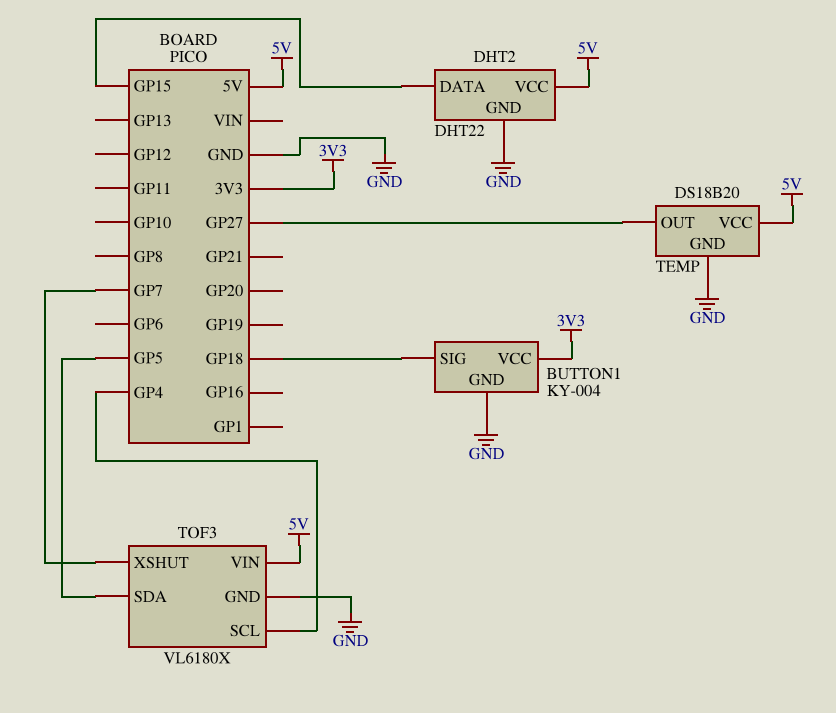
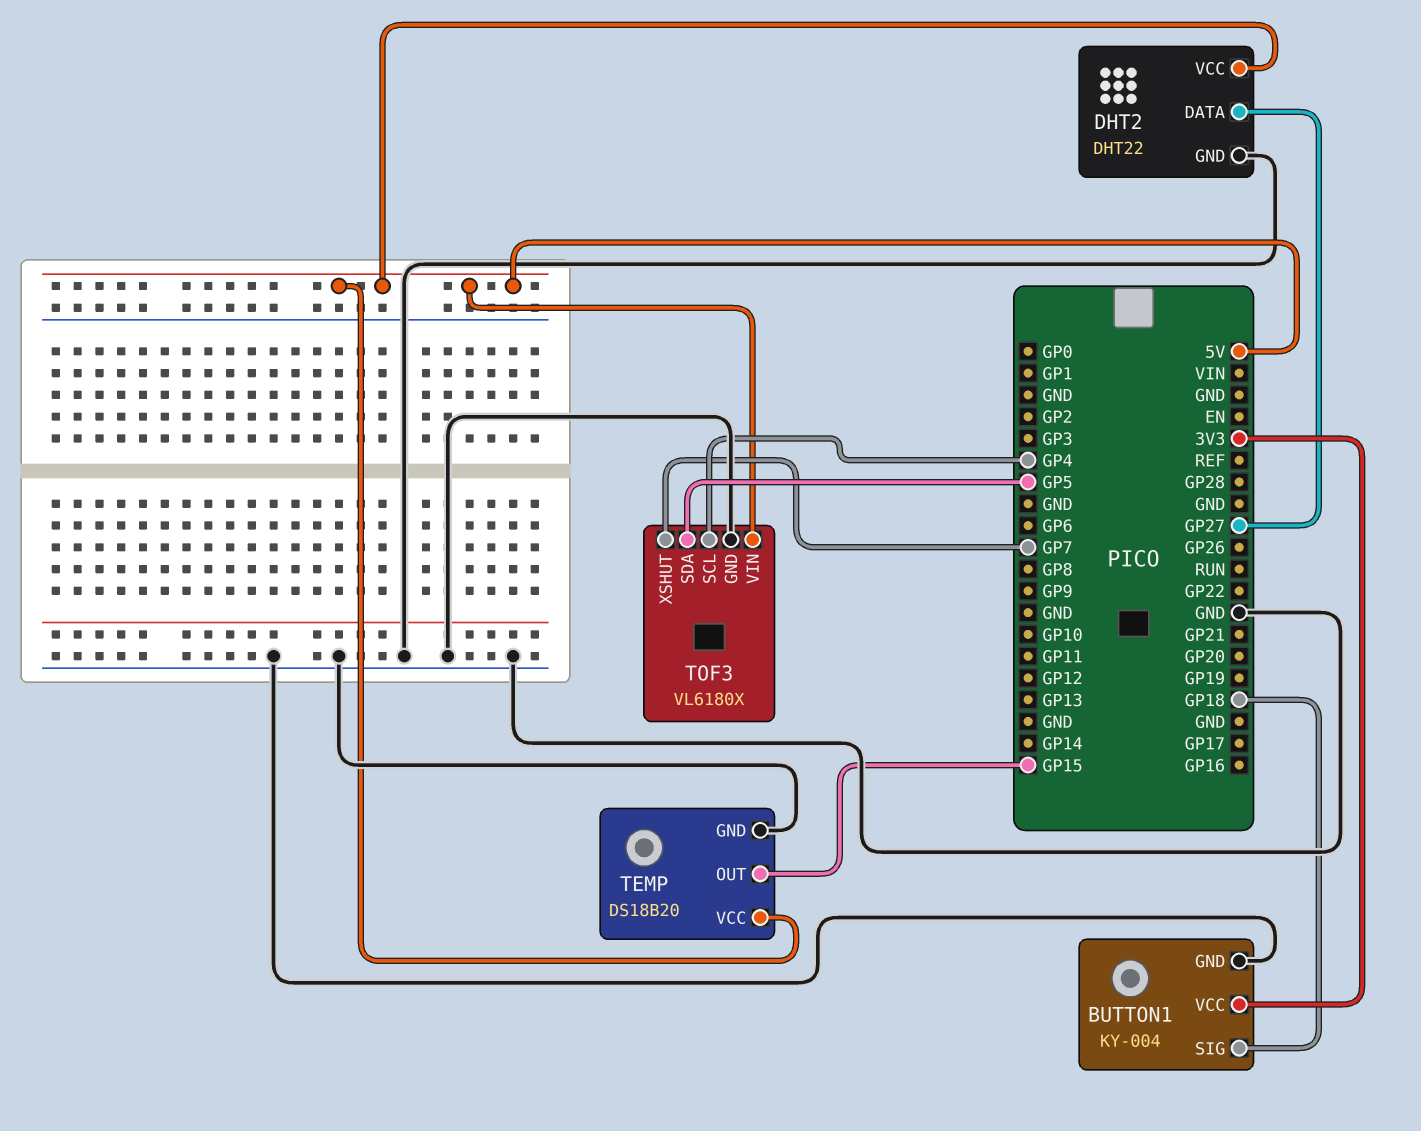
DHT2 pin DATA: GP15 -> GP27
TEMP pin OUT: GP27 -> GP15

